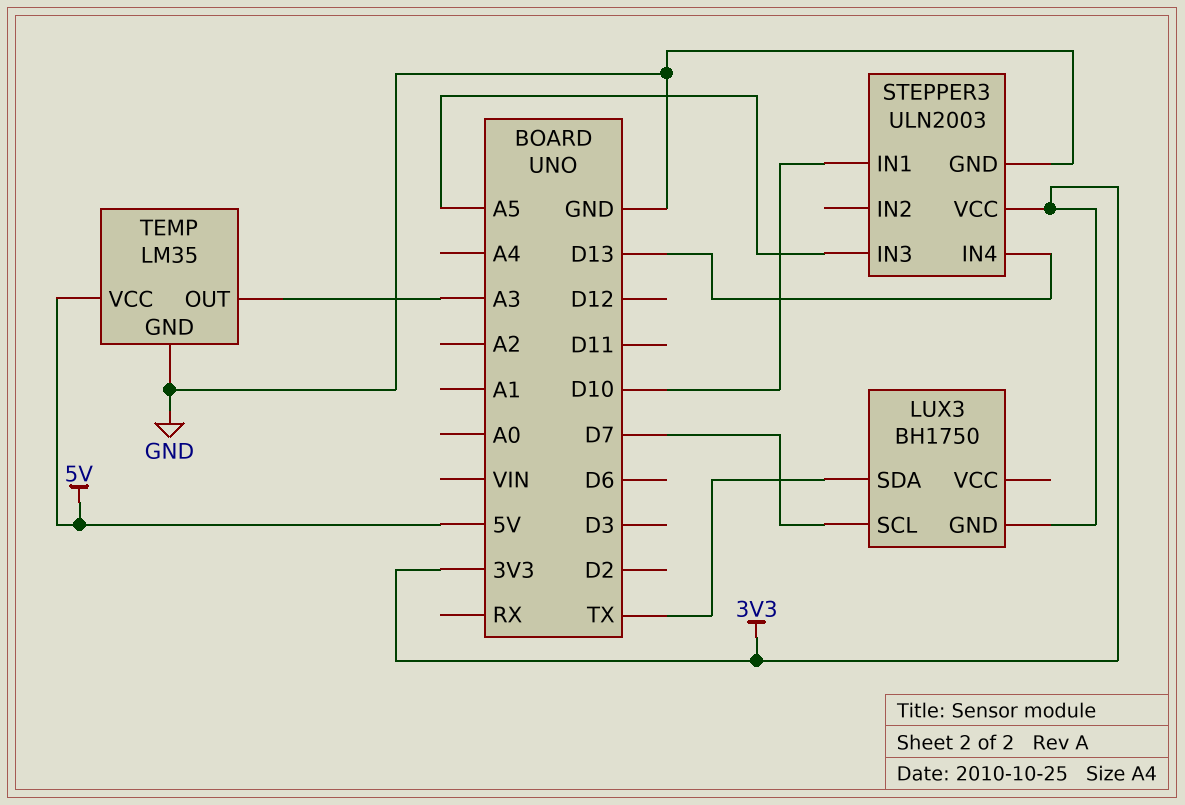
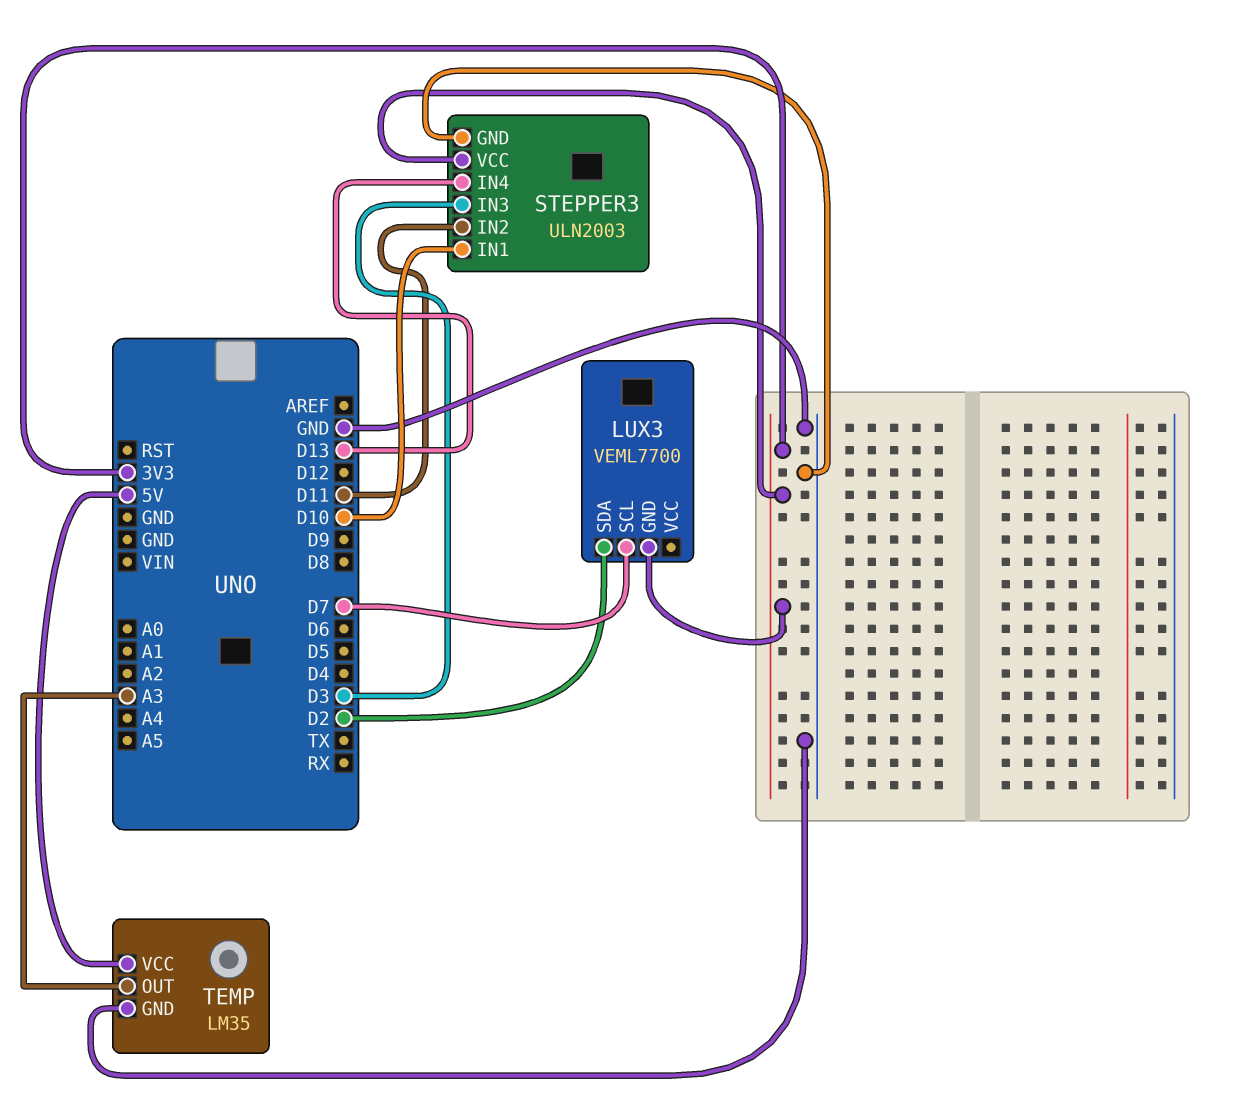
LUX3: BH1750 -> VEML7700
LUX3 pin SDA: TX -> D2
STEPPER3 pin IN2: none -> D11
STEPPER3 pin IN3: A5 -> D3

